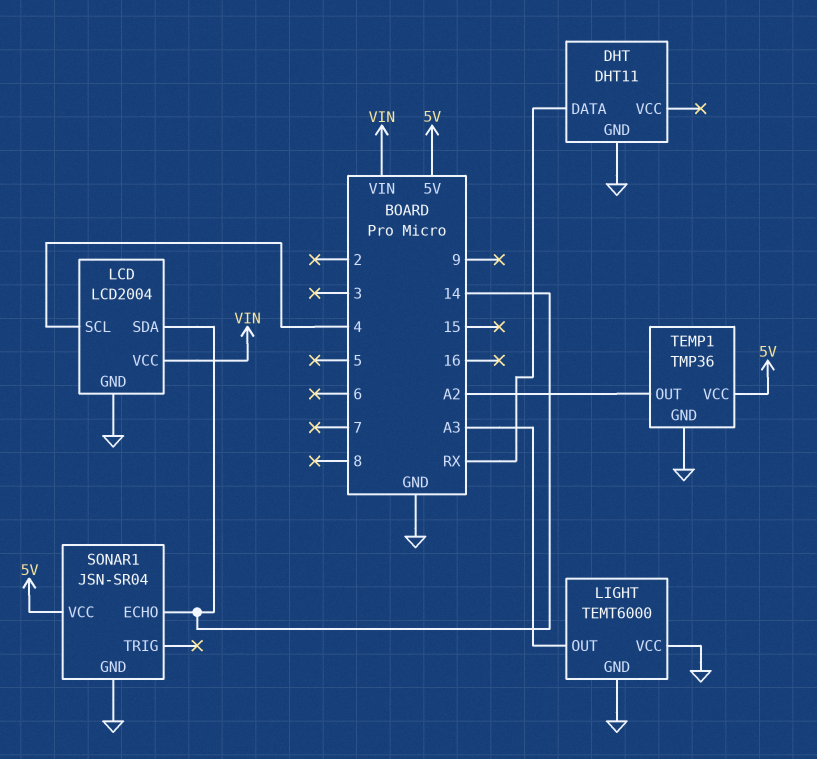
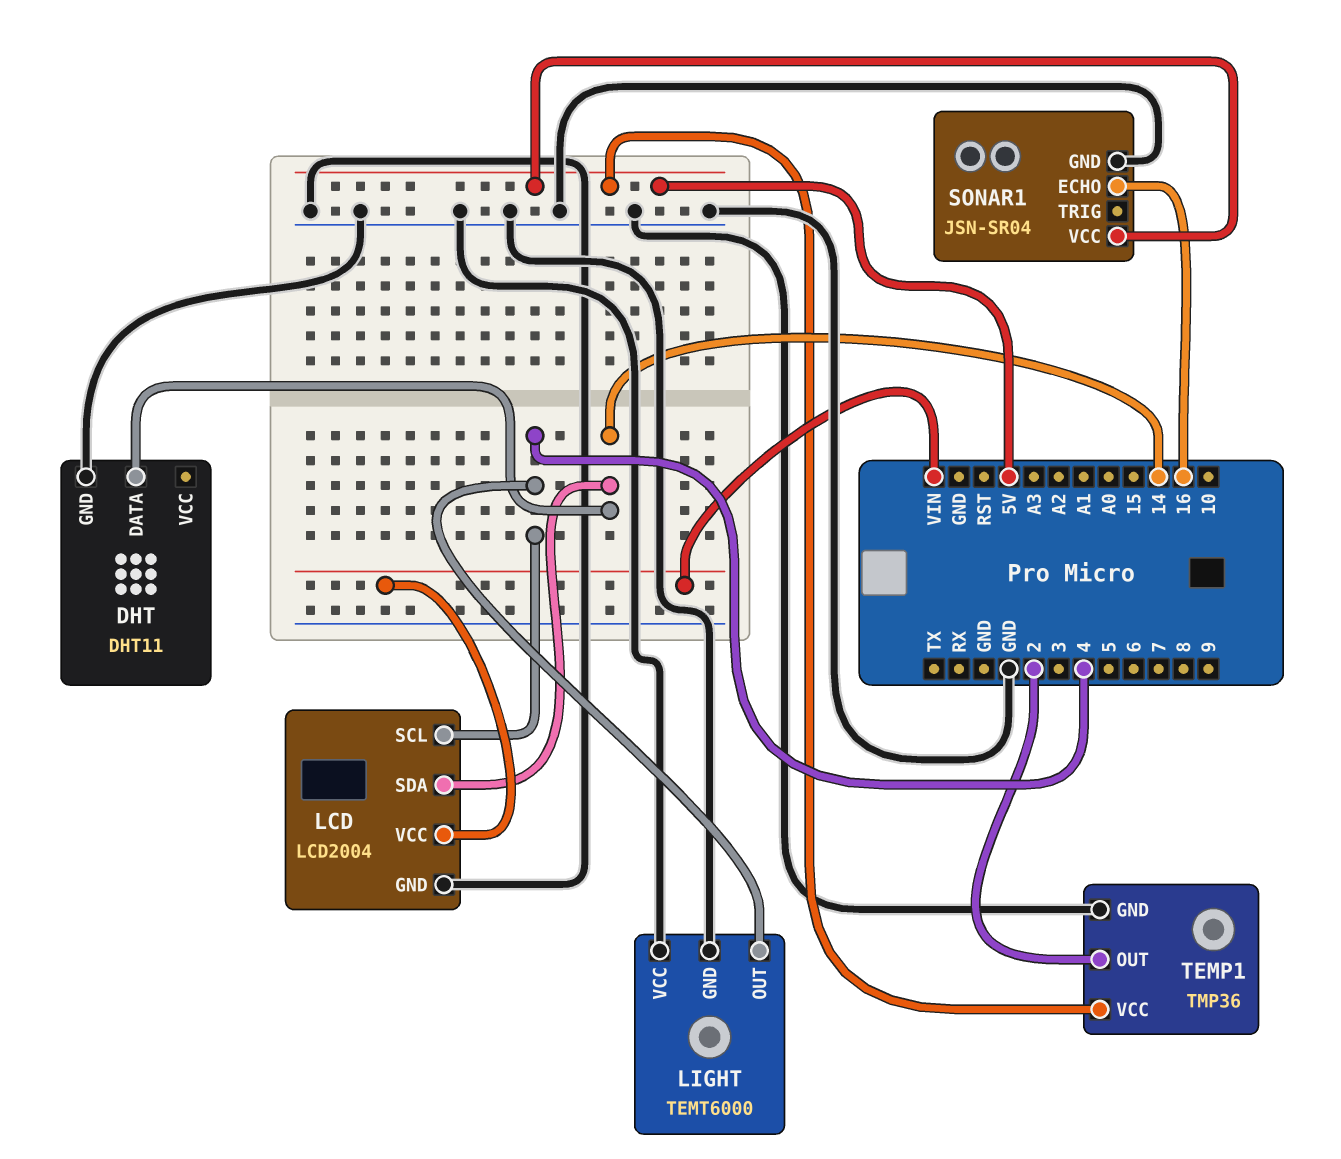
DHT pin DATA: RX -> 14
LIGHT pin OUT: A3 -> 4
SONAR1 pin ECHO: 14 -> 16
TEMP1 pin OUT: A2 -> 2

